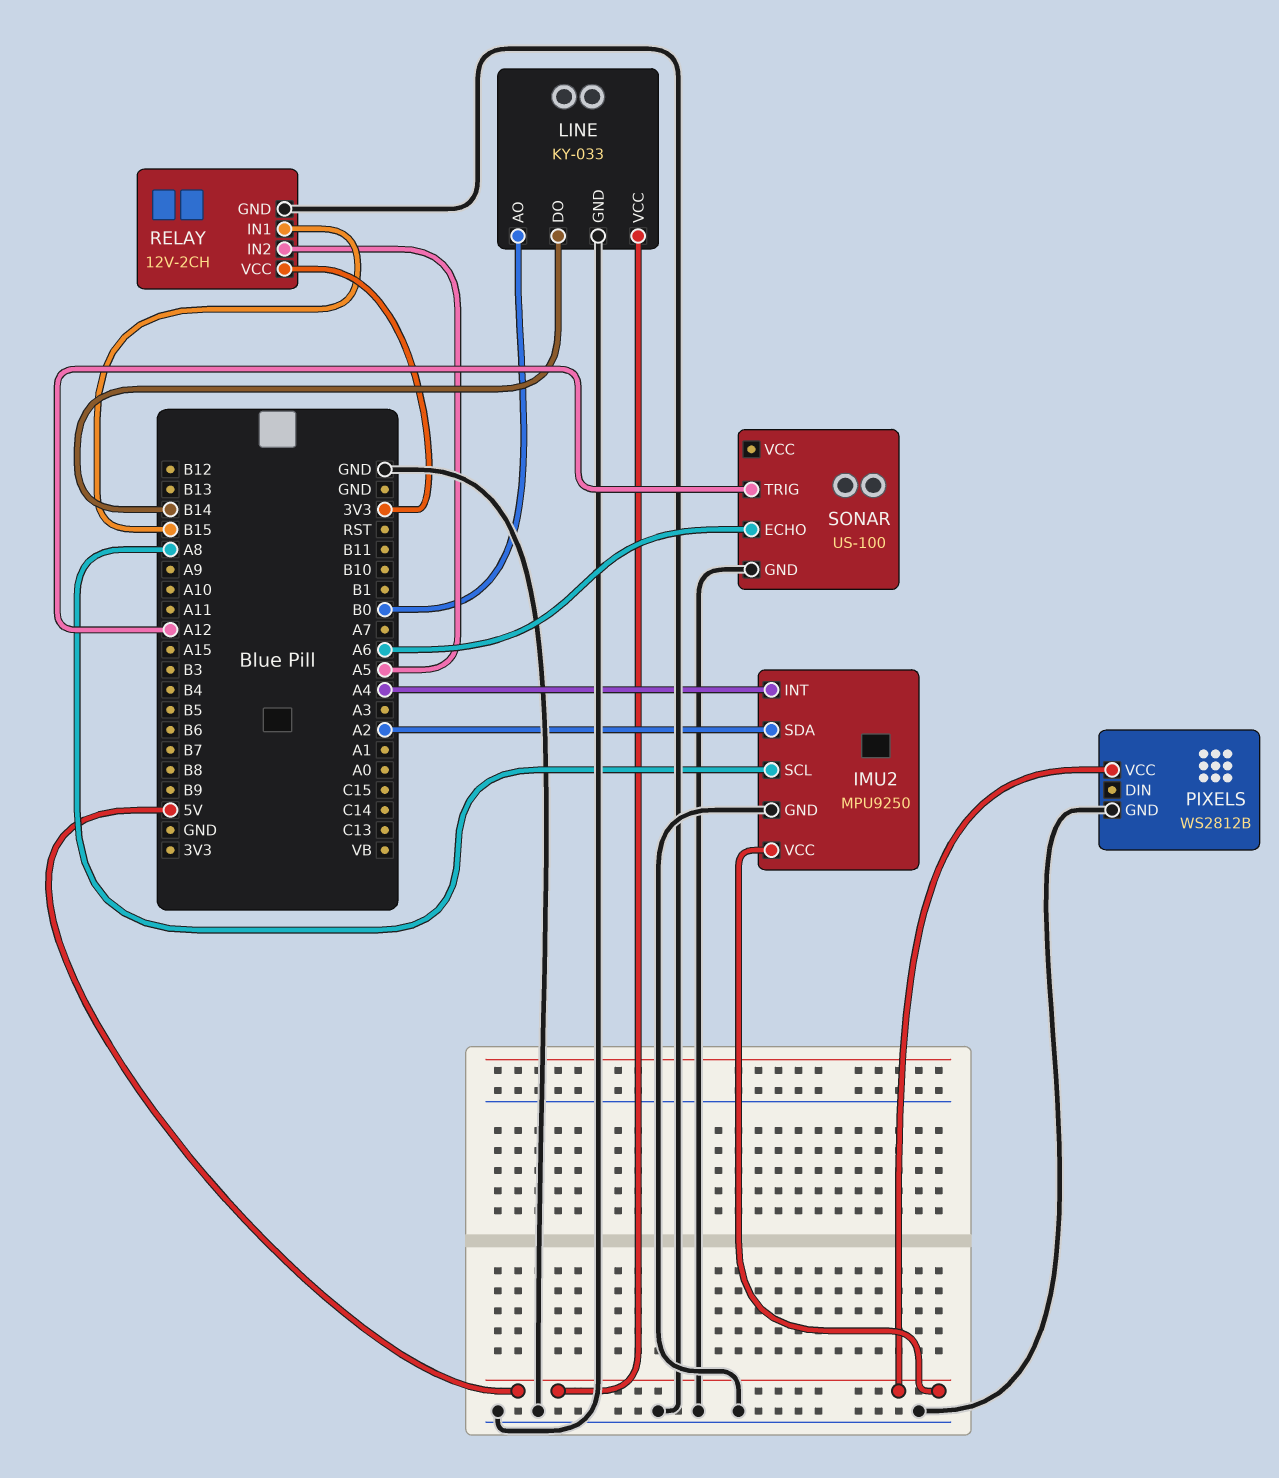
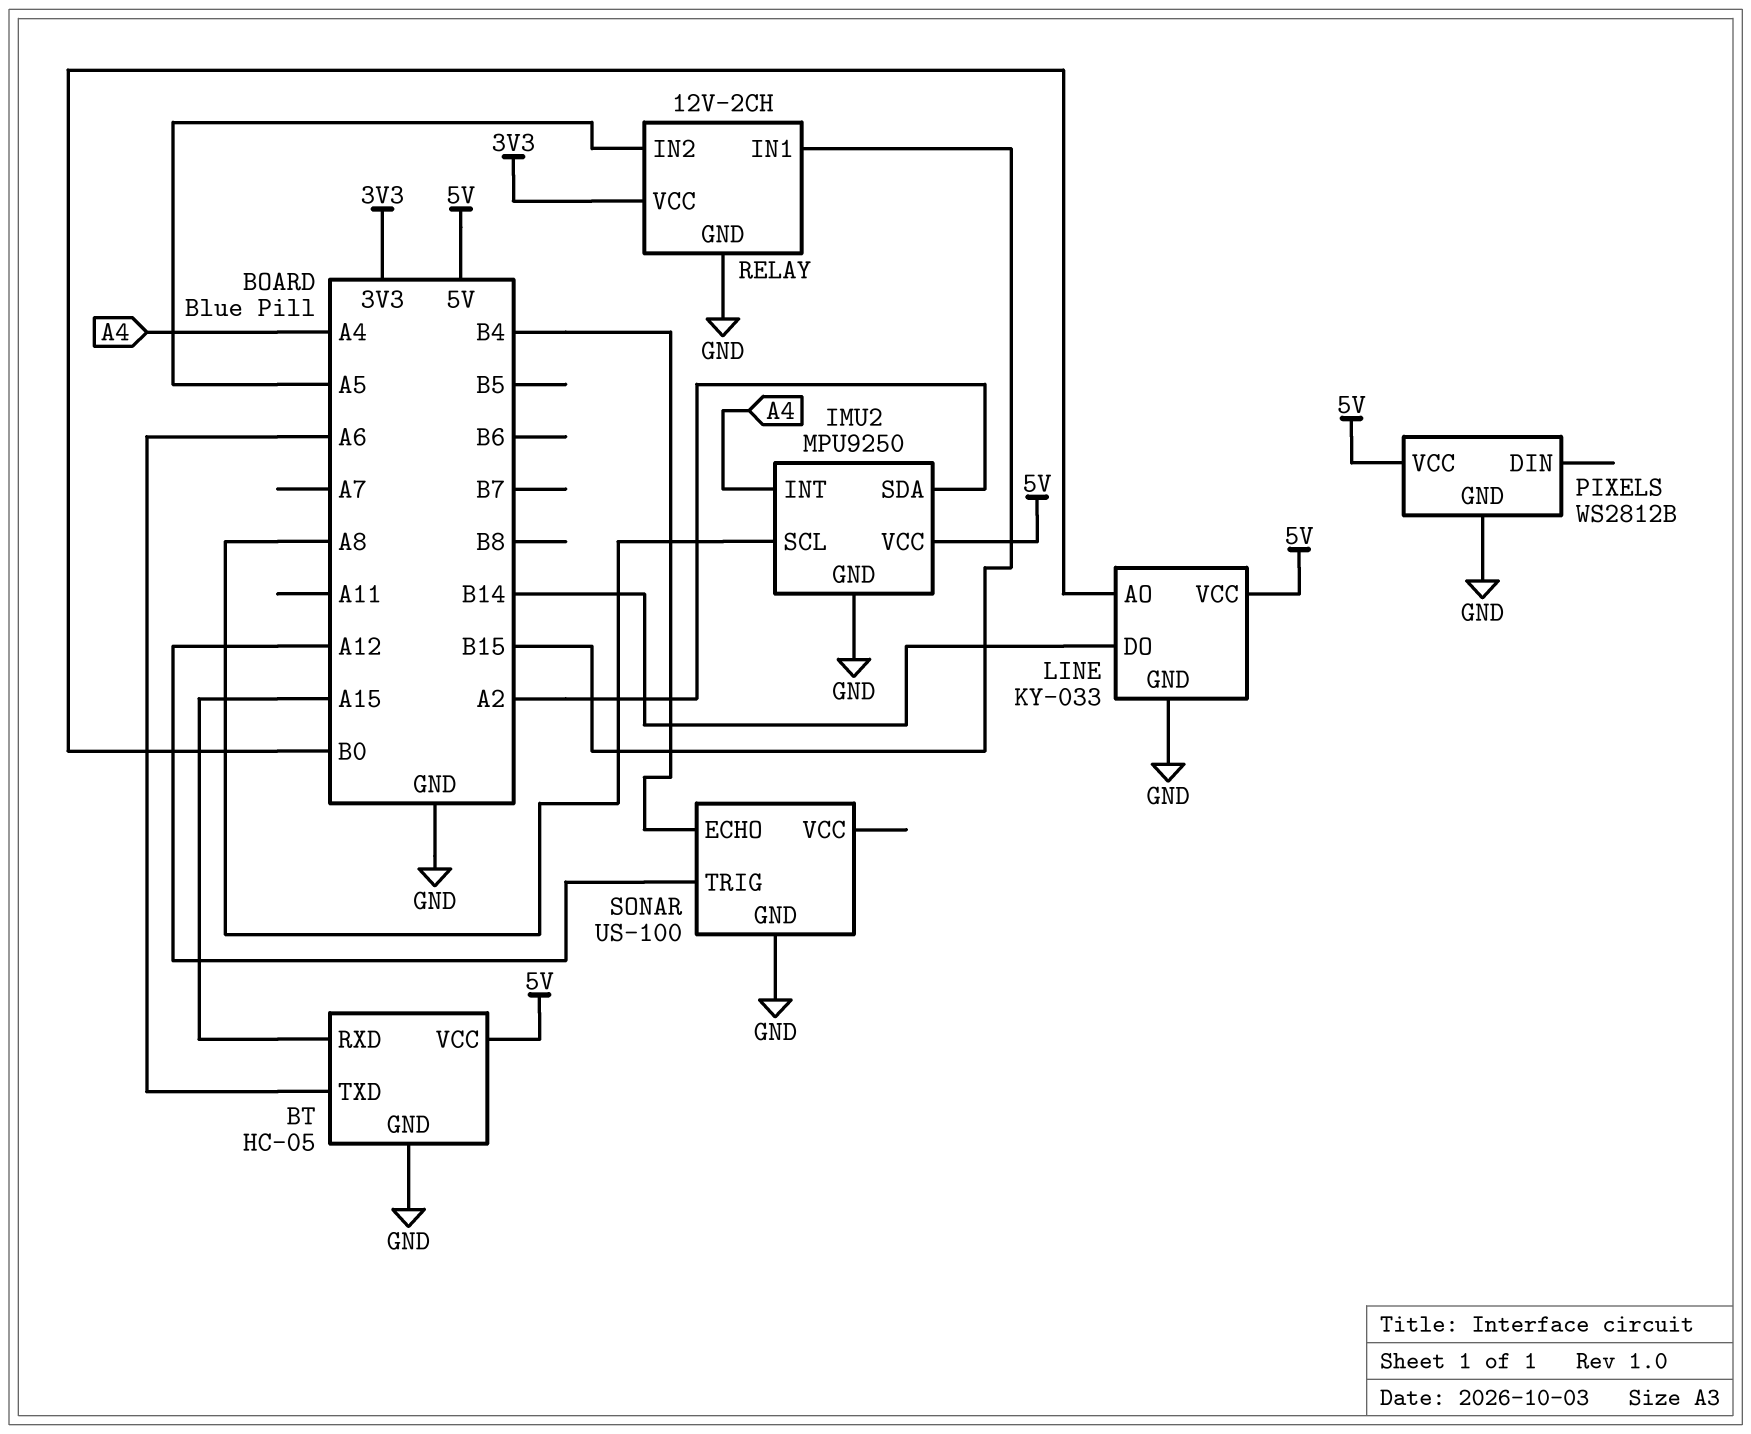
BT: none -> HC-05
BT pin GND: none -> GND
BT pin RXD: none -> A15
BT pin TXD: none -> A6
BT pin VCC: none -> 5V
SONAR pin ECHO: A6 -> B4

